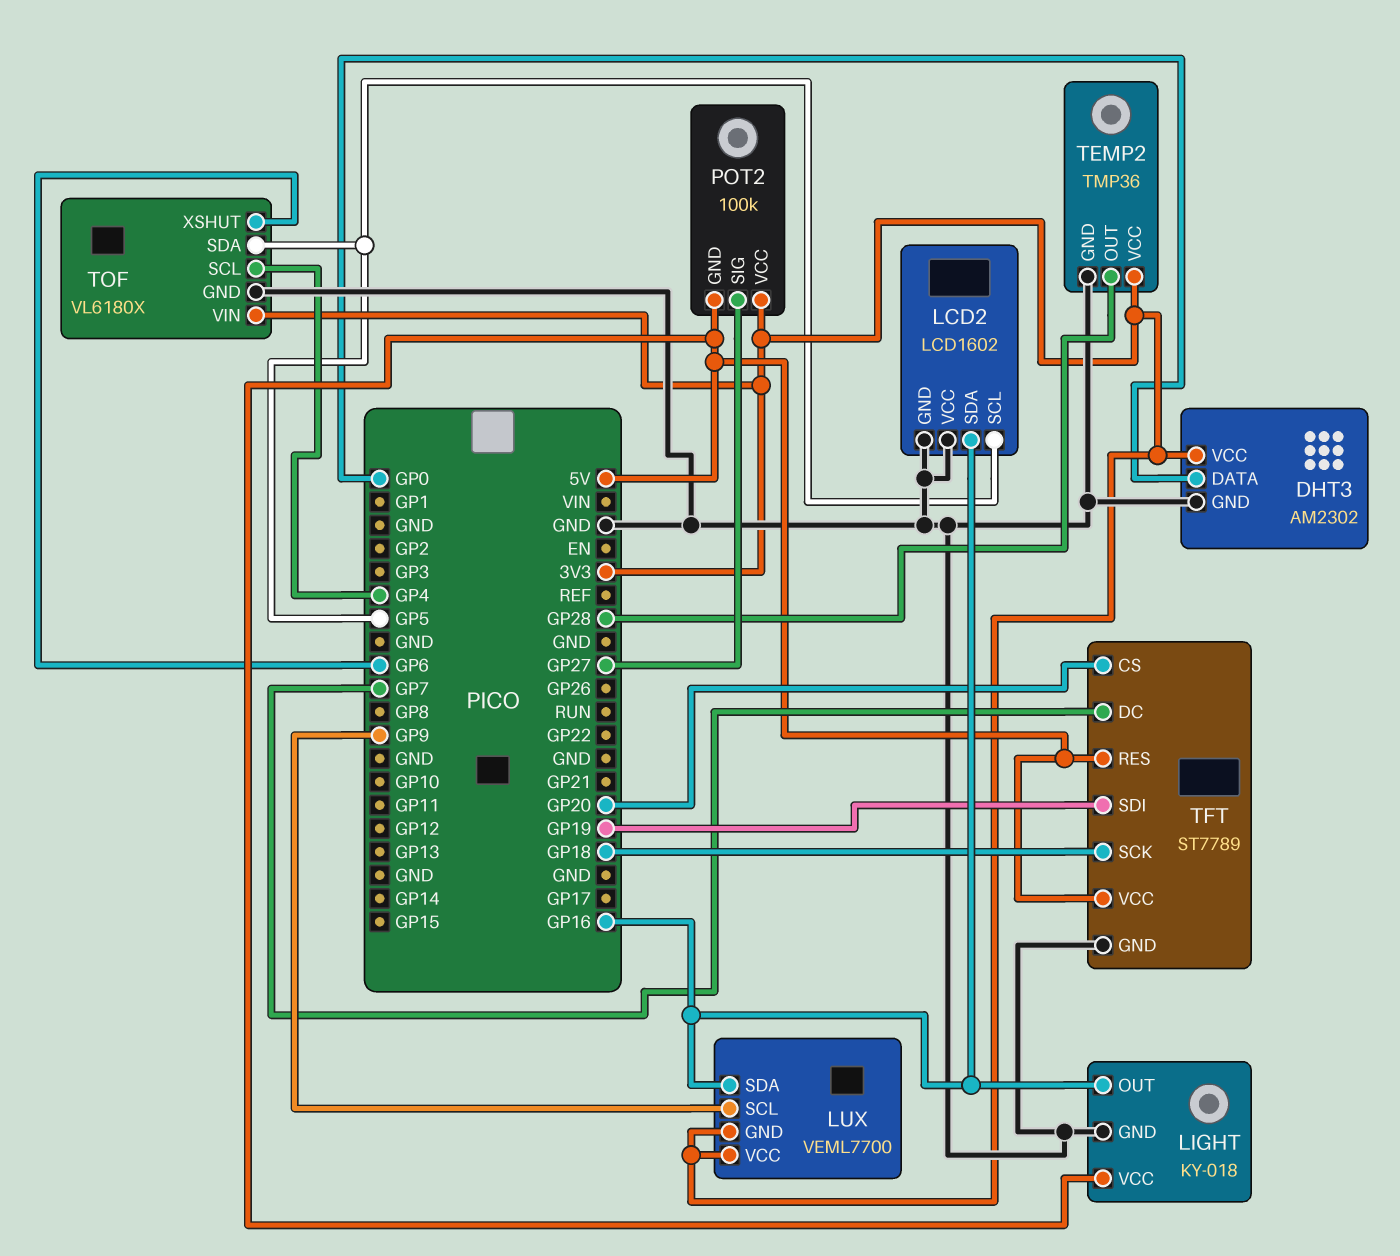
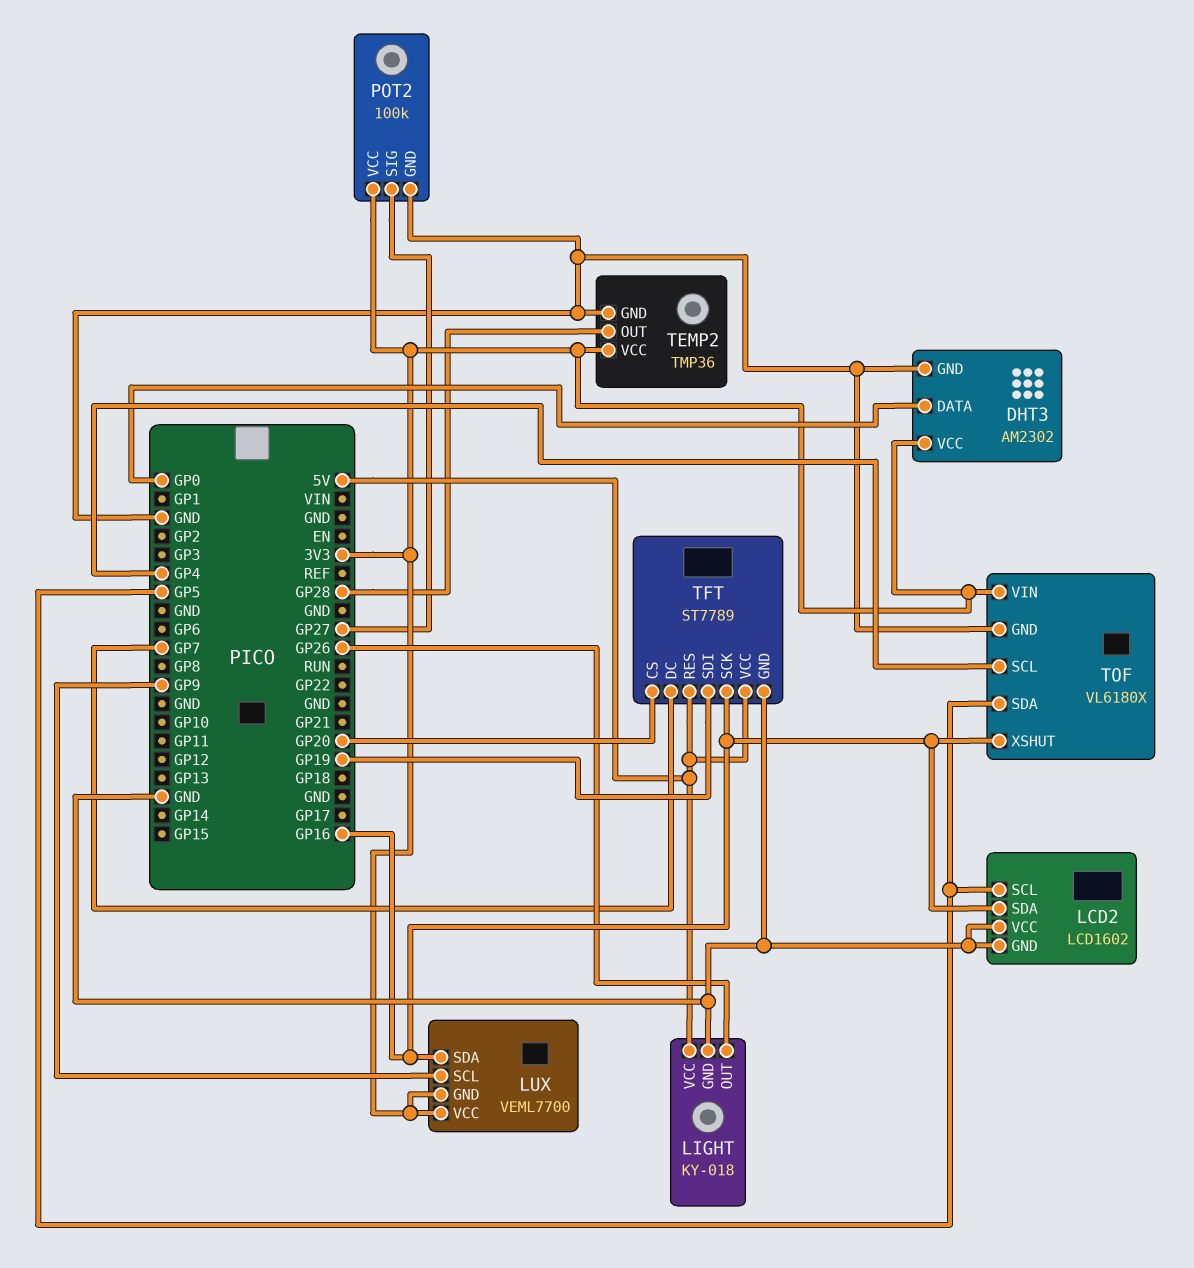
LIGHT pin OUT: GP16 -> GP26
POT2 pin GND: 5V -> GND
TFT pin SCK: GP18 -> GP16
TOF pin XSHUT: GP6 -> GP16

